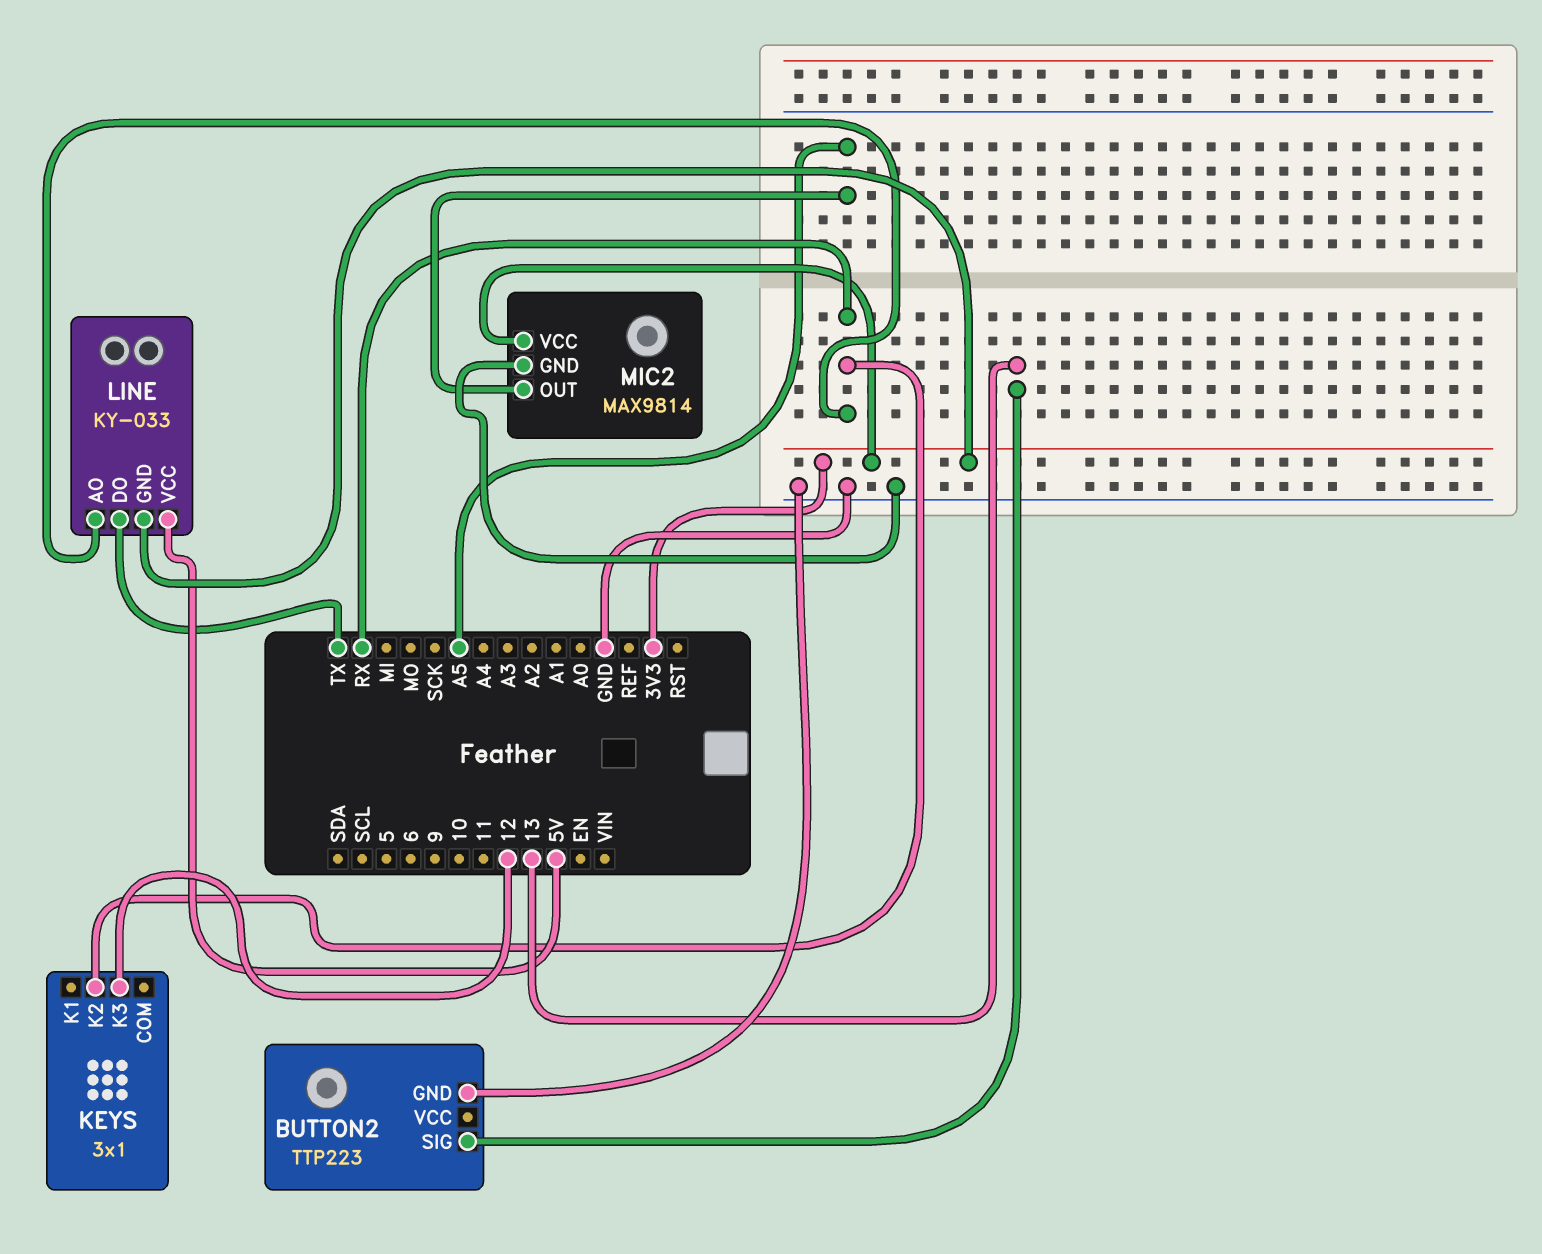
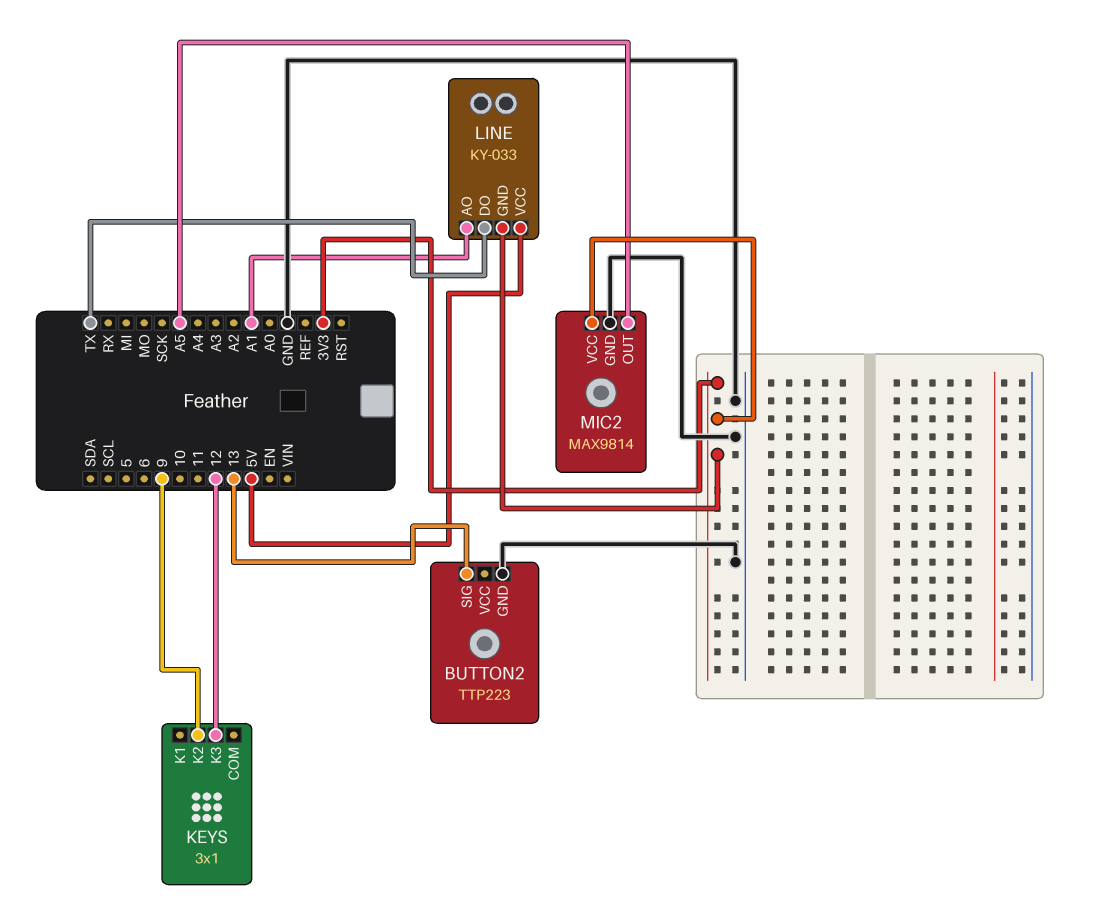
KEYS pin K2: RX -> 9
LINE pin AO: RX -> A1

